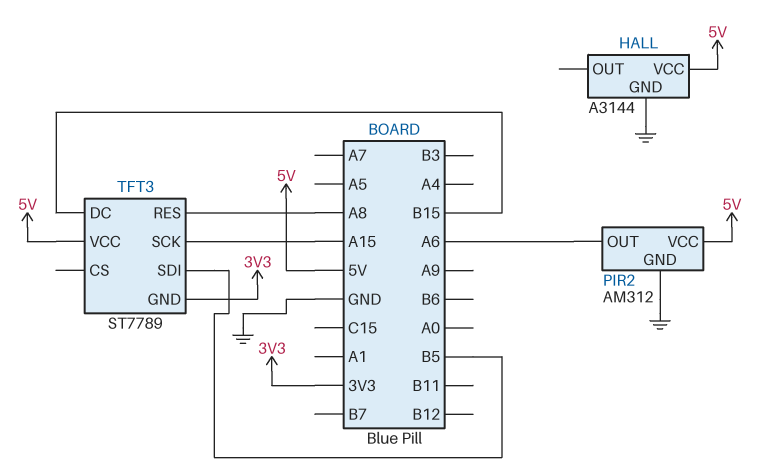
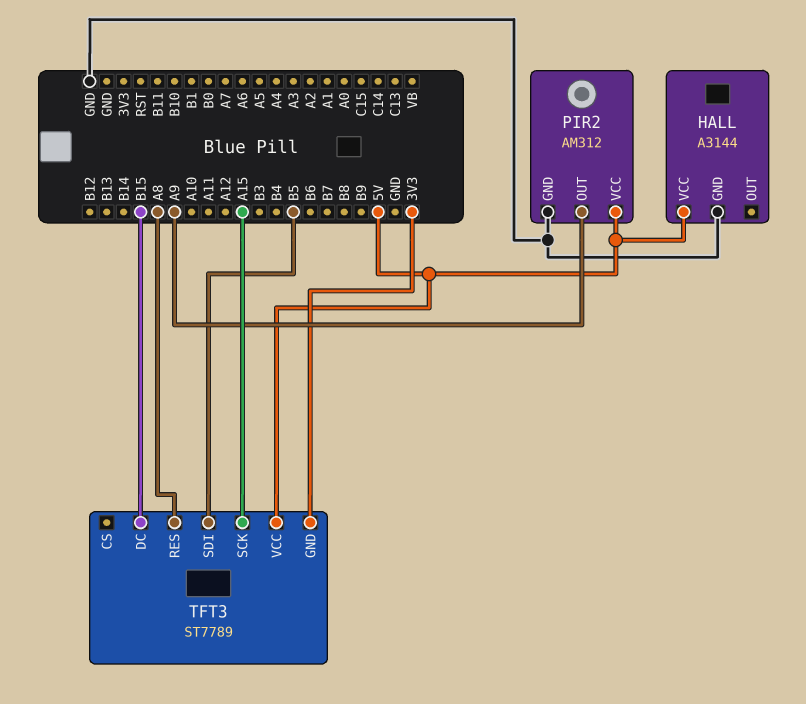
PIR2 pin OUT: A6 -> A9

